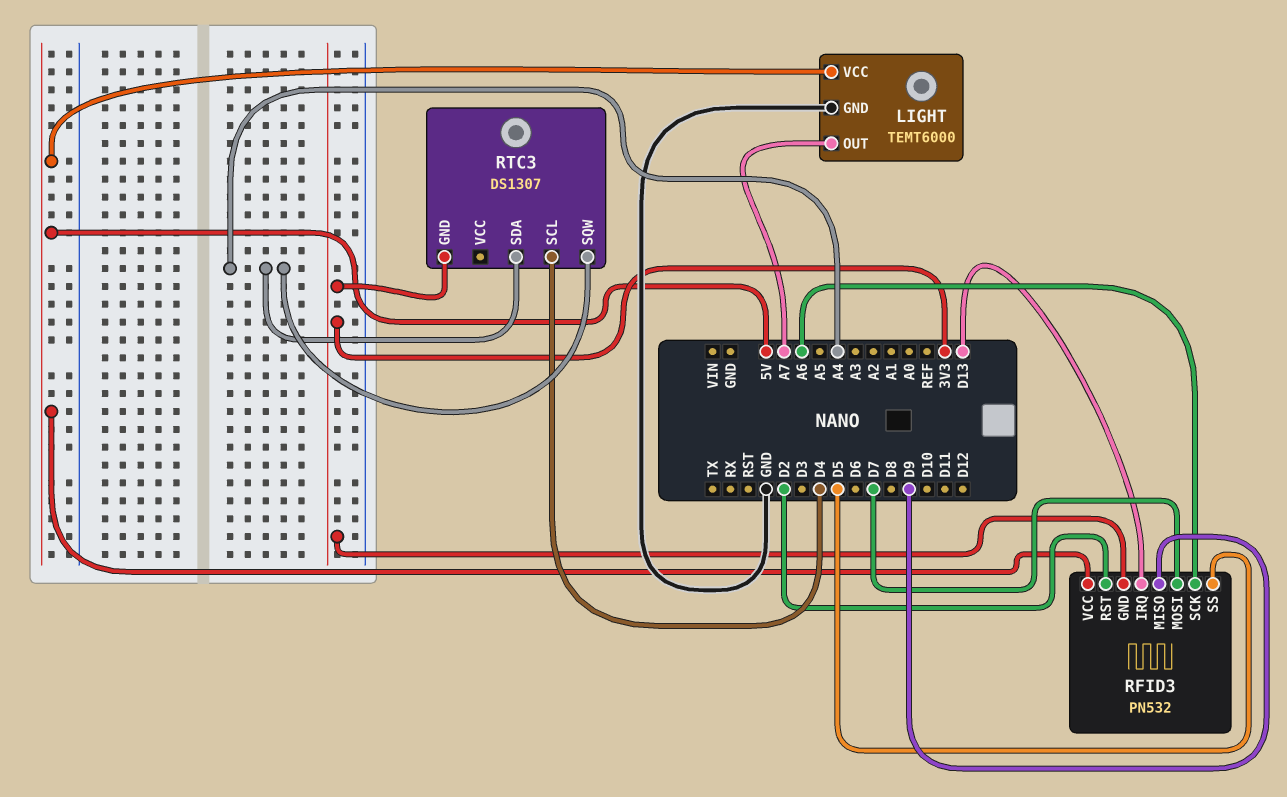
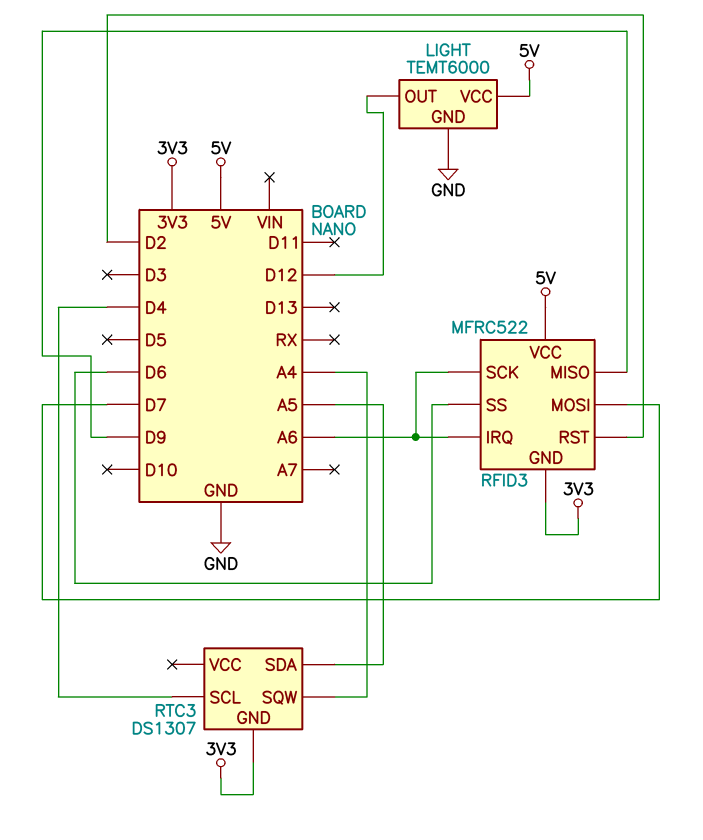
LIGHT pin OUT: A7 -> D12
RFID3: PN532 -> MFRC522
RFID3 pin IRQ: D13 -> A6
RFID3 pin SS: D5 -> D6
RTC3 pin SDA: A4 -> A5

